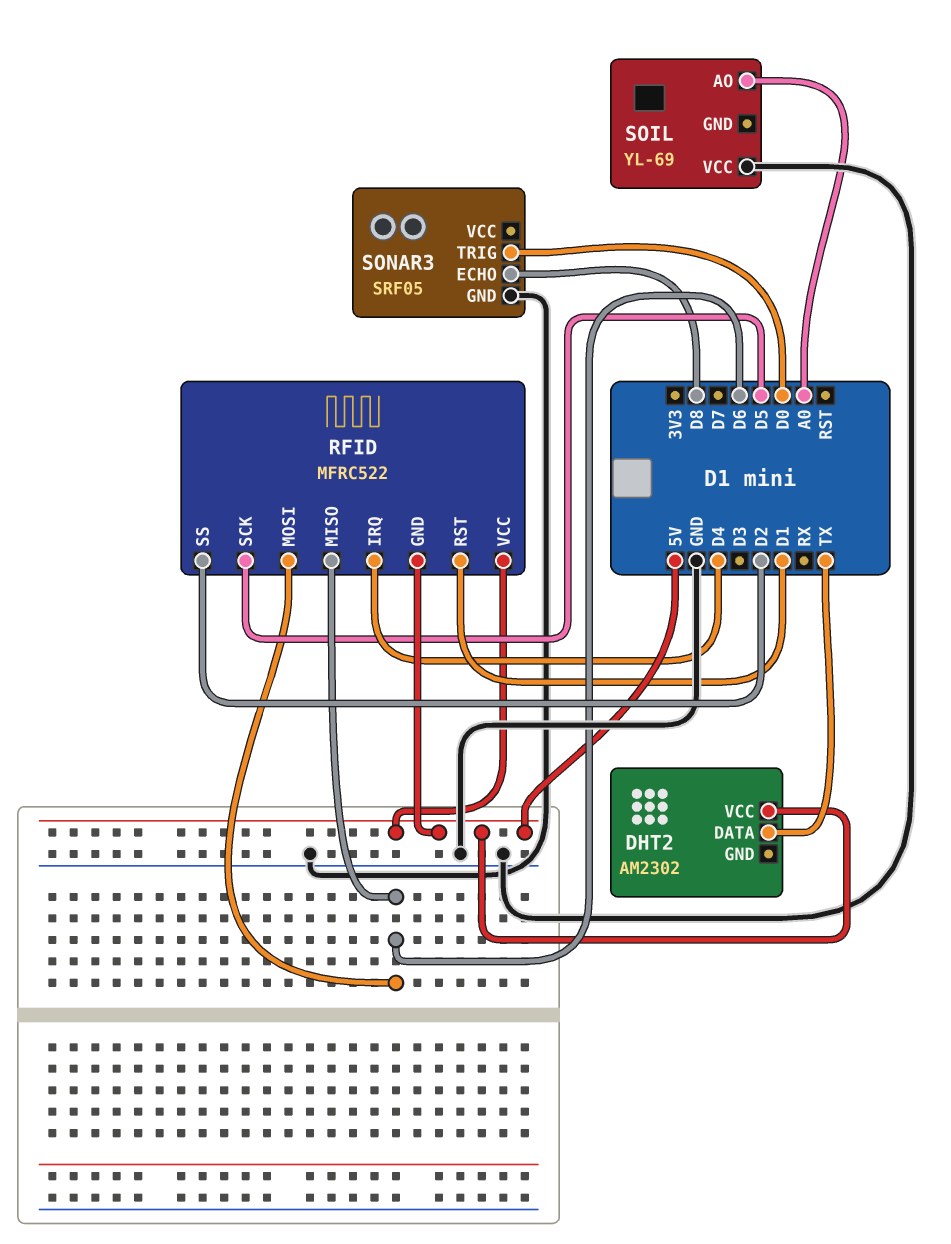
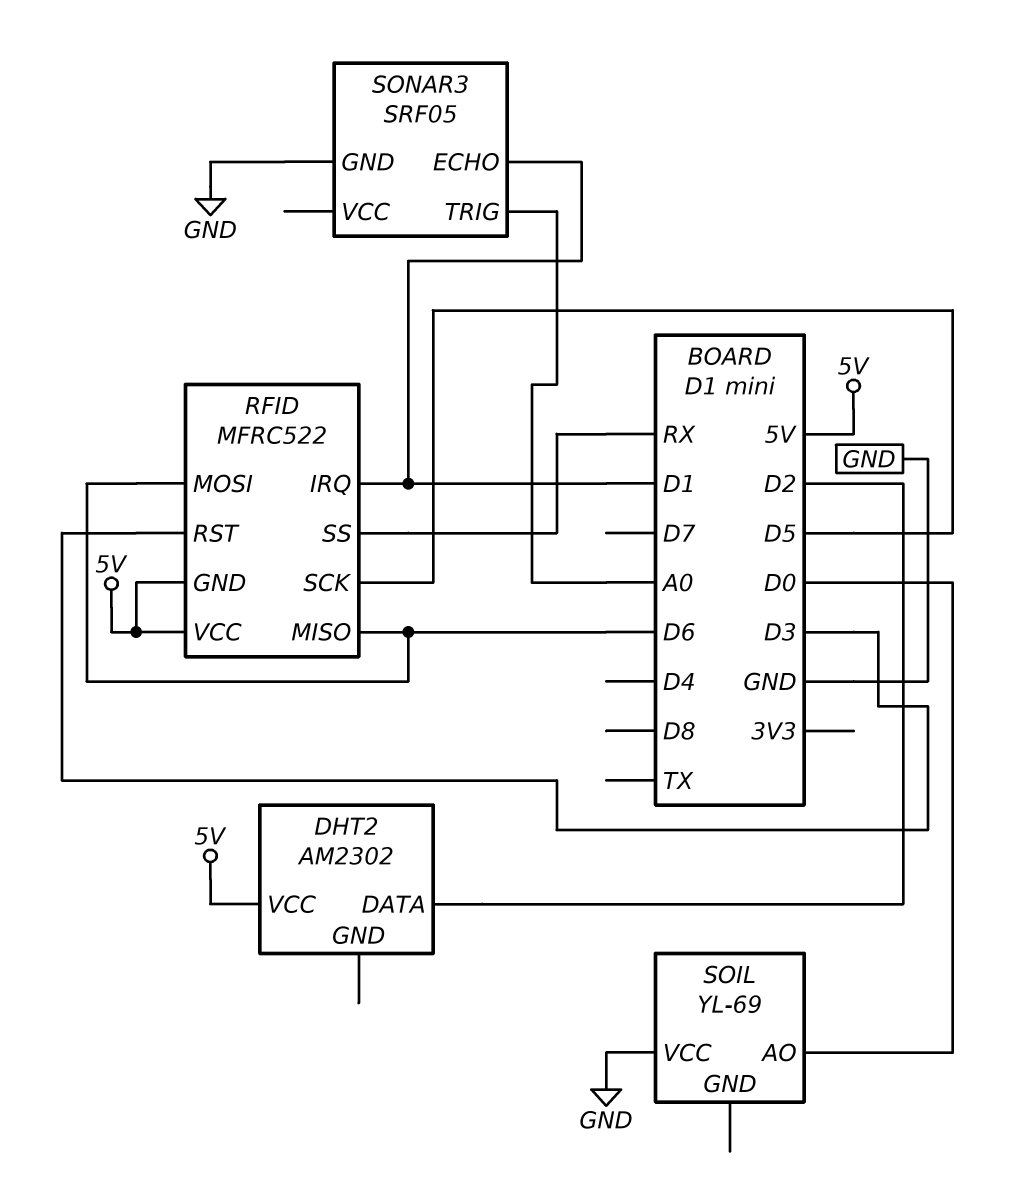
DHT2 pin DATA: TX -> D2
RFID pin IRQ: D4 -> D1
RFID pin RST: D1 -> D3
RFID pin SS: D2 -> RX
SOIL pin AO: A0 -> D0
SONAR3 pin ECHO: D8 -> D1
SONAR3 pin TRIG: D0 -> A0

